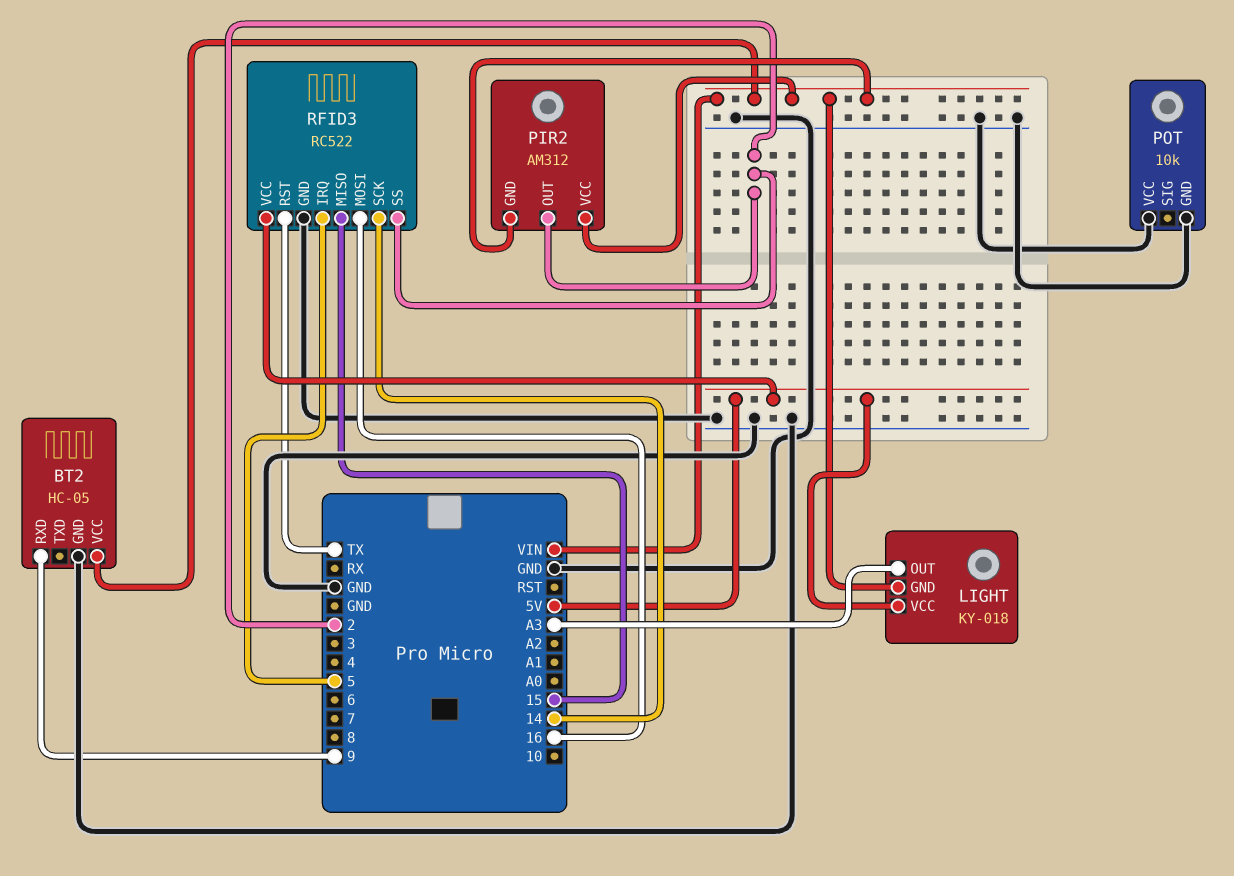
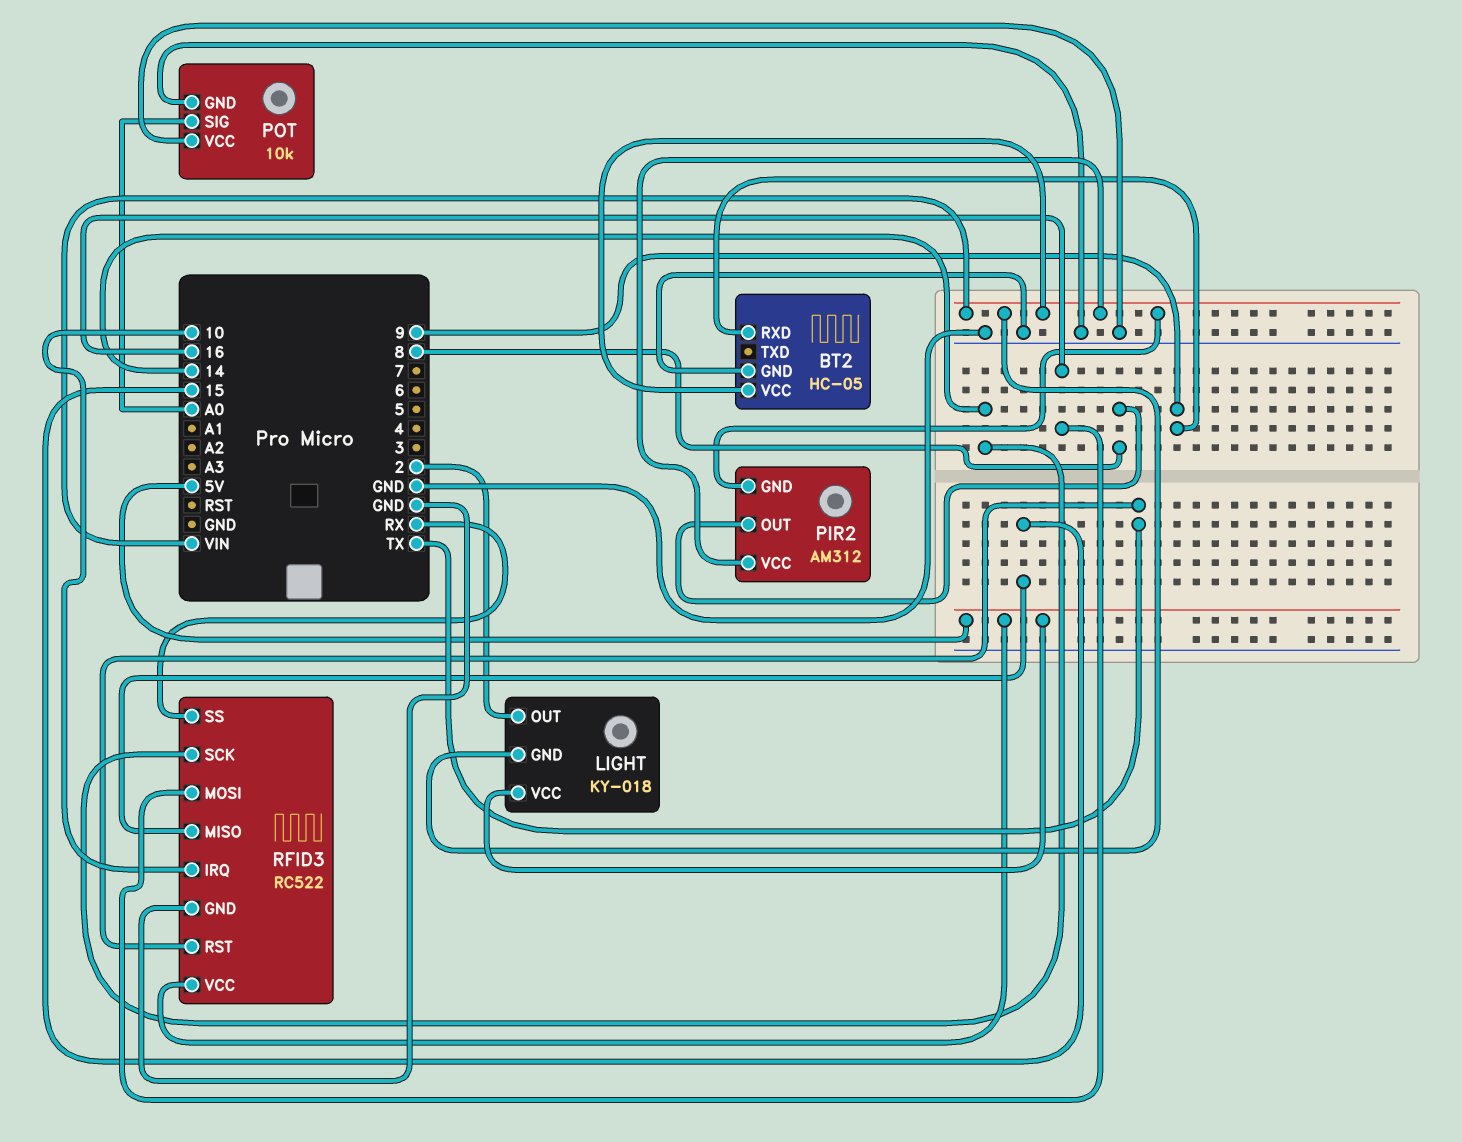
LIGHT pin OUT: A3 -> 2
PIR2 pin OUT: 2 -> 8
POT pin SIG: none -> A0
RFID3 pin IRQ: 5 -> 10
RFID3 pin SS: 2 -> RX

